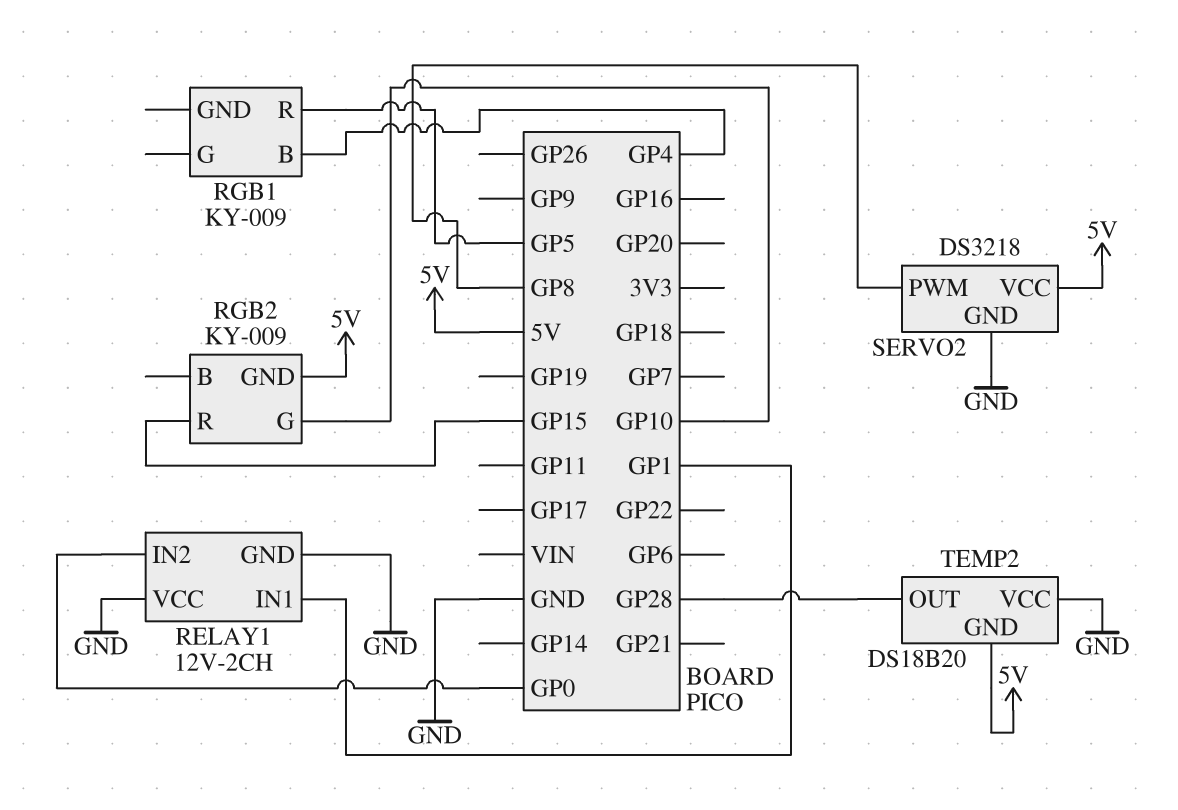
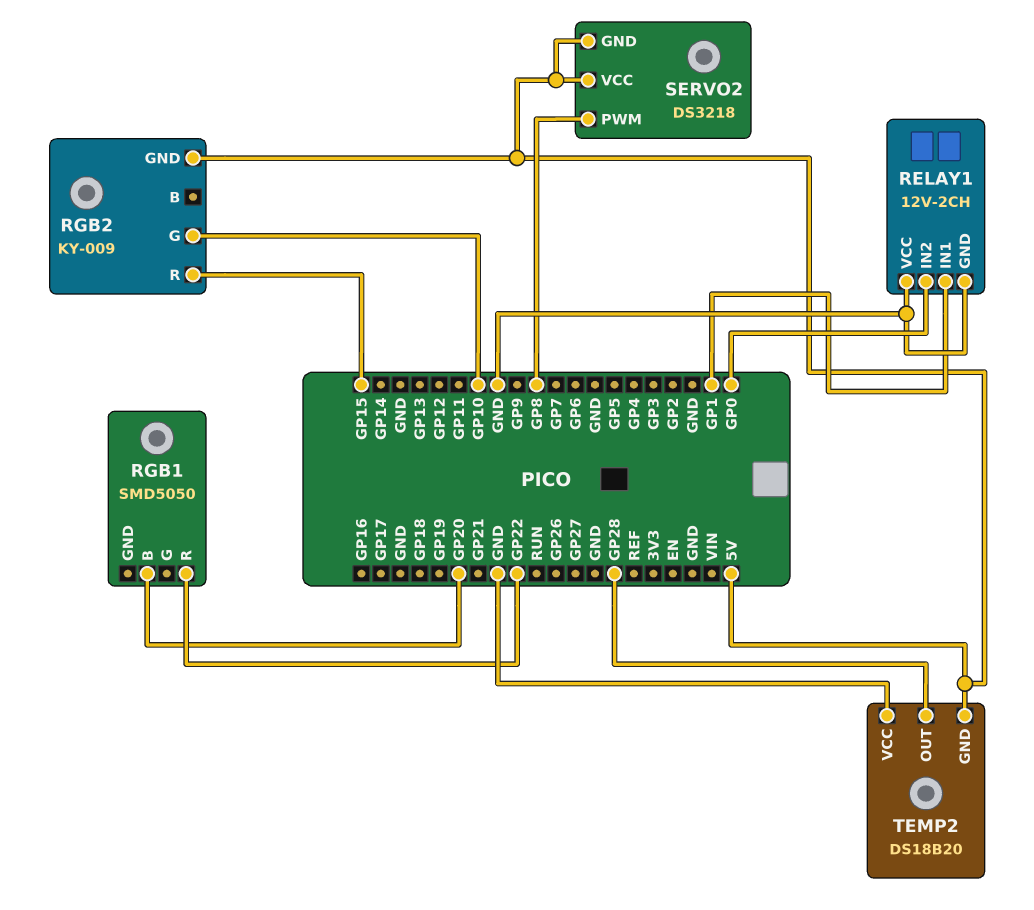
RGB1: KY-009 -> SMD5050
RGB1 pin B: GP4 -> GP20
RGB1 pin R: GP5 -> GP22
SERVO2 pin GND: GND -> 5V

